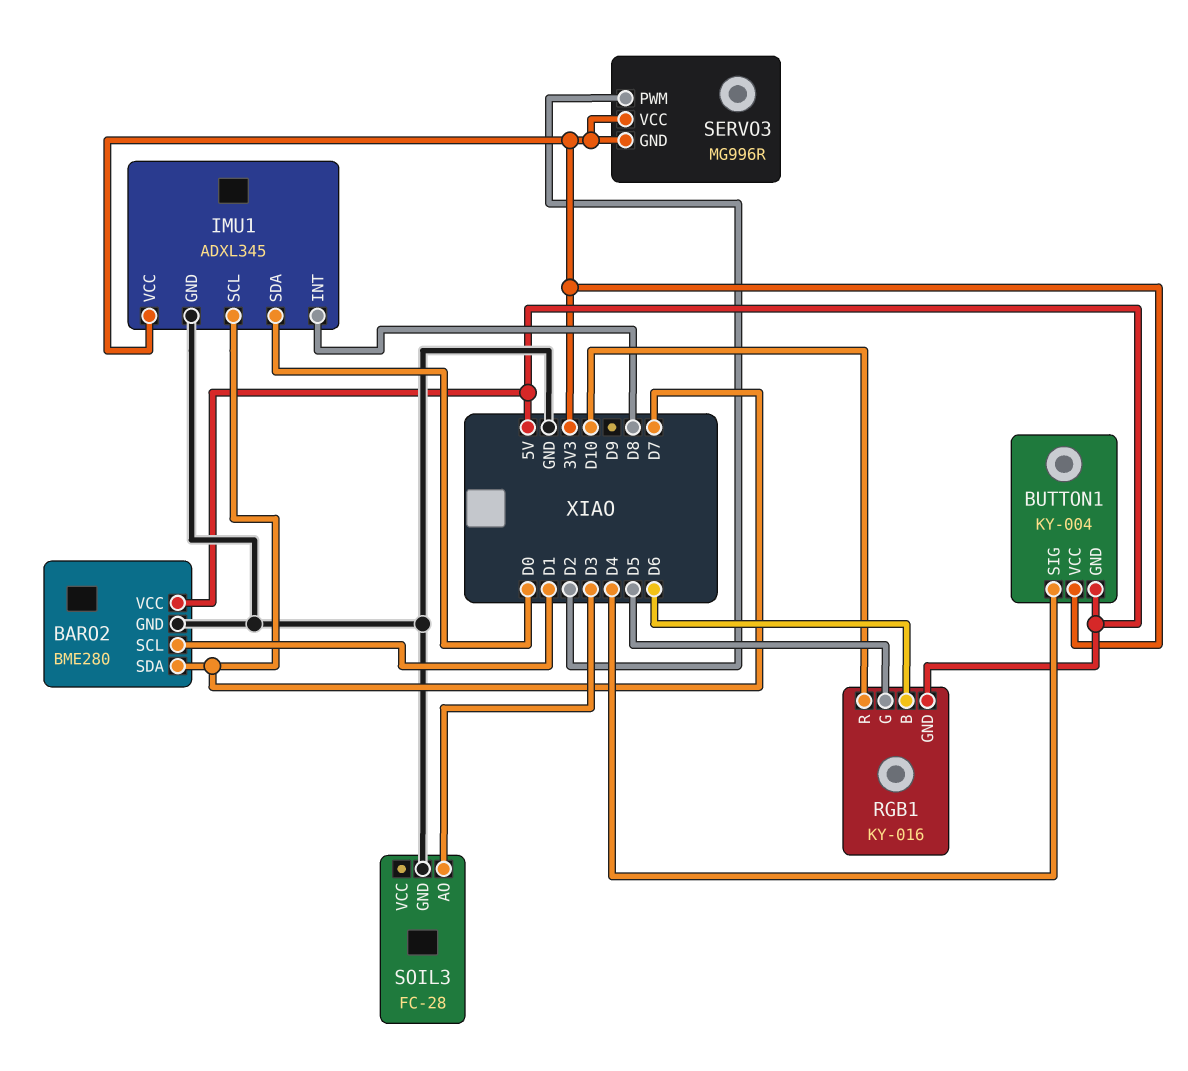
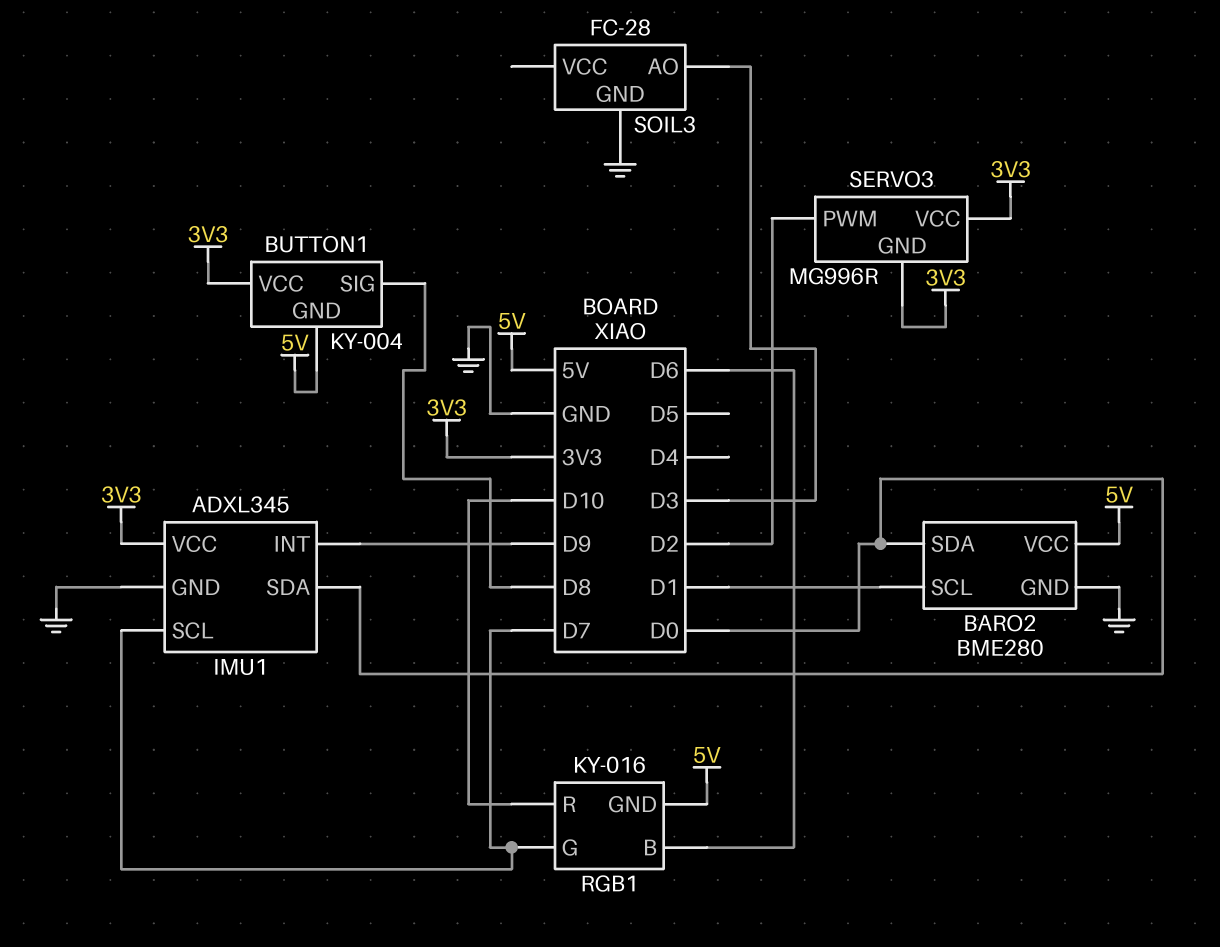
BARO2 pin SDA: D7 -> D0
BUTTON1 pin SIG: D4 -> D8
IMU1 pin INT: D8 -> D9
RGB1 pin G: D5 -> D7

